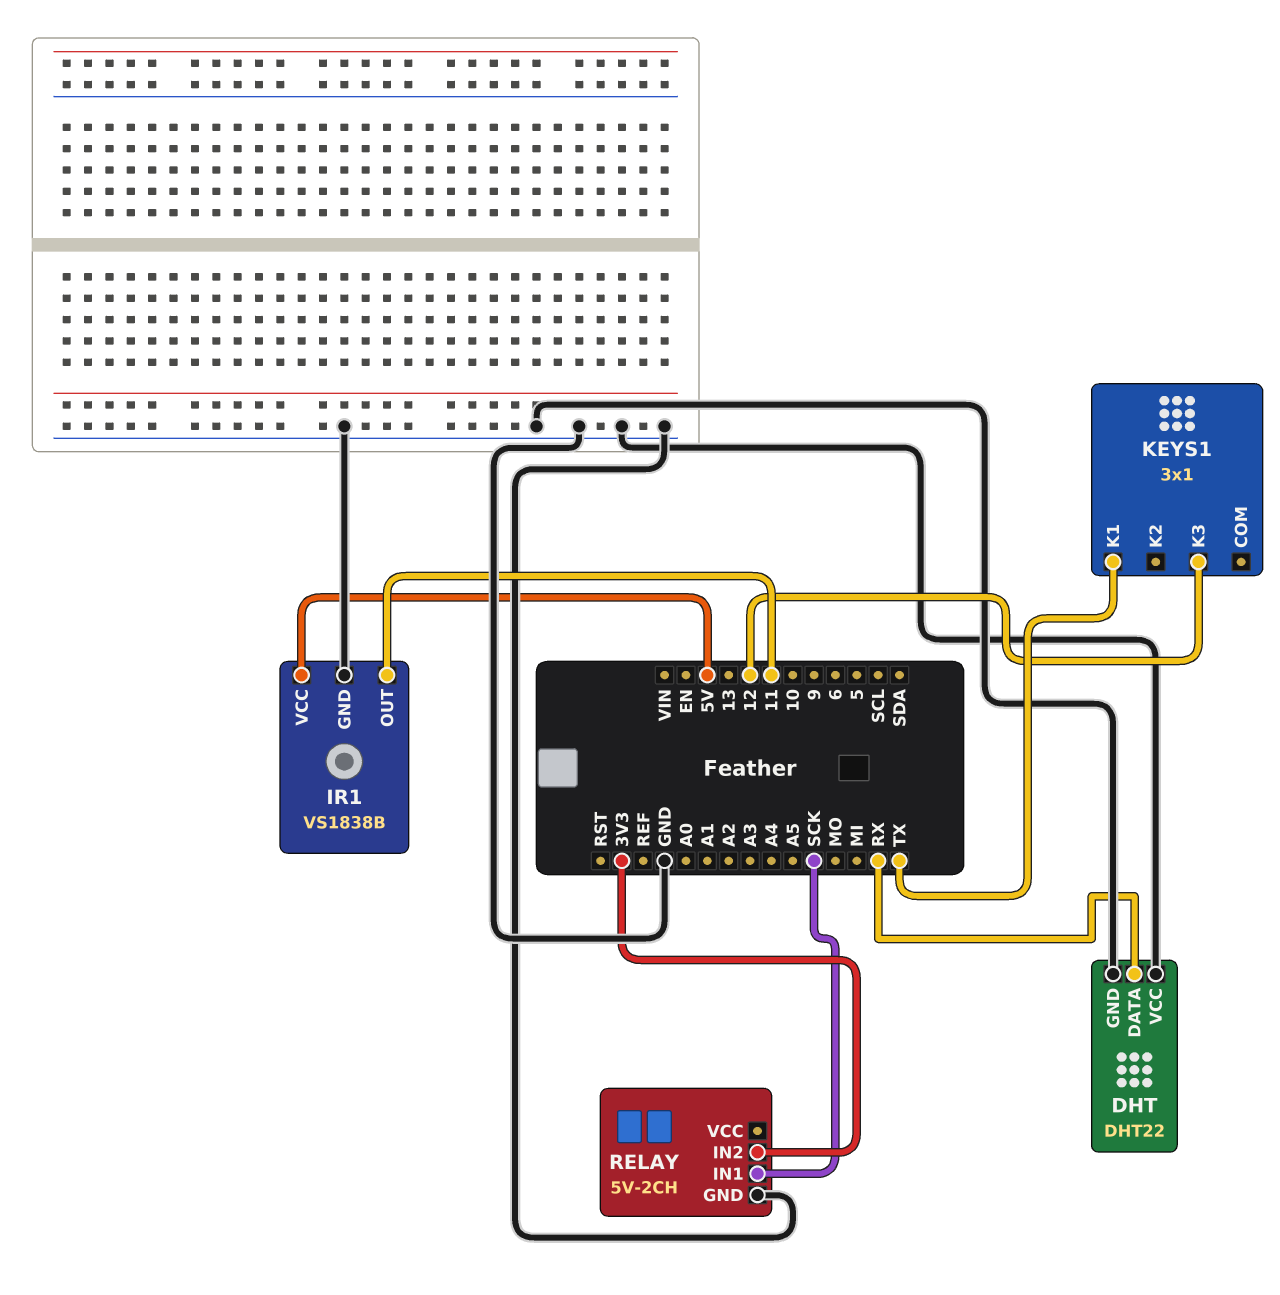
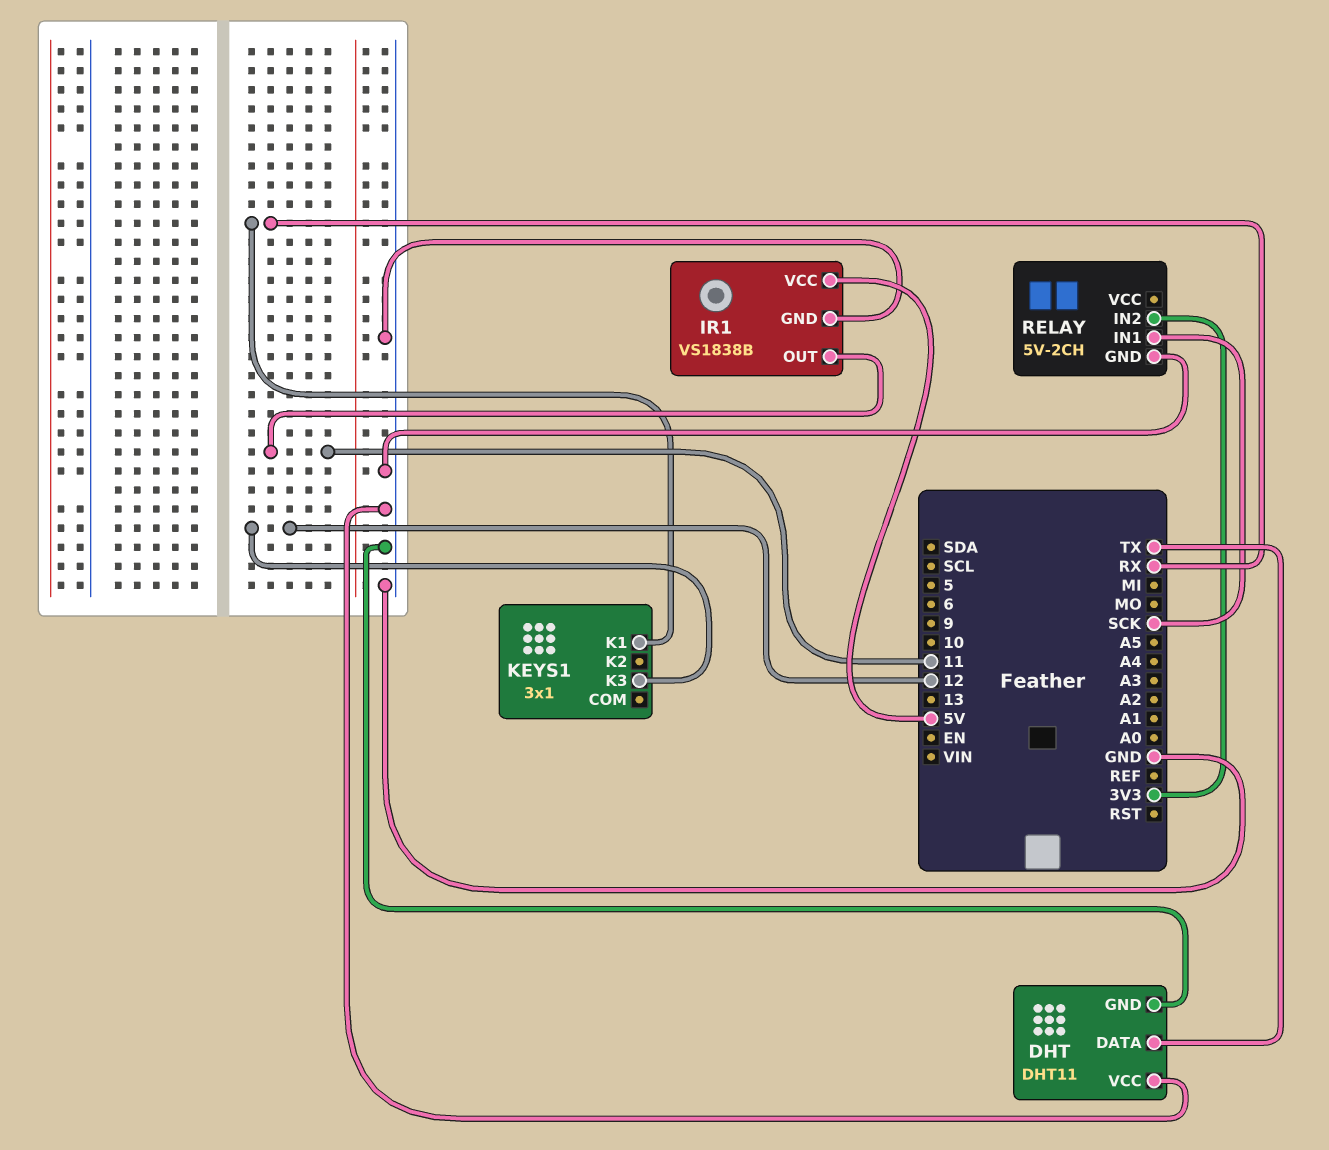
DHT: DHT22 -> DHT11
DHT pin DATA: RX -> TX
KEYS1 pin K1: TX -> RX

